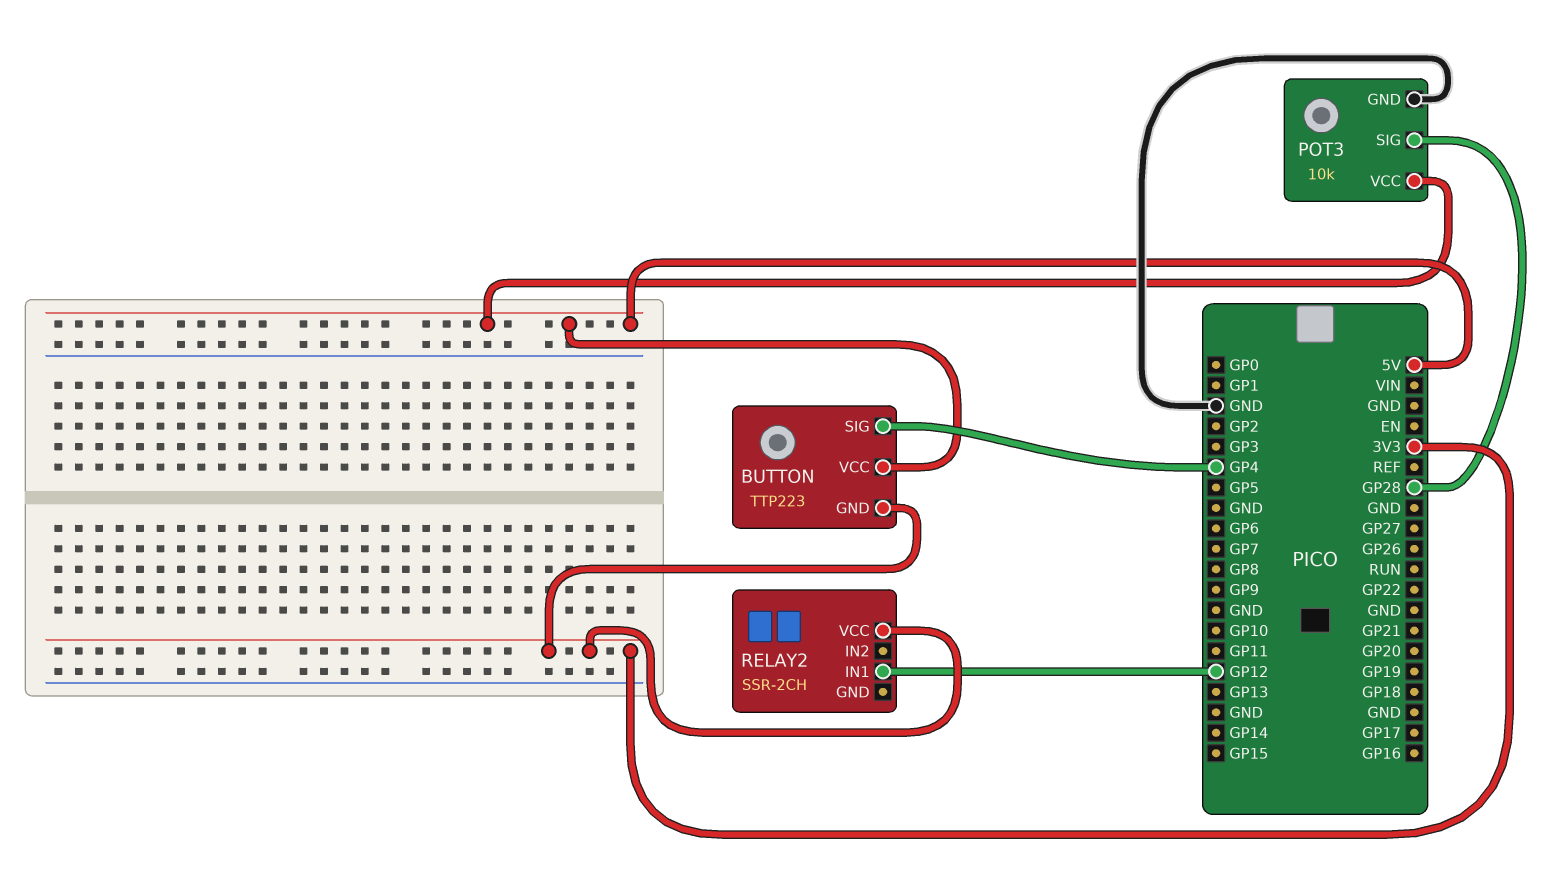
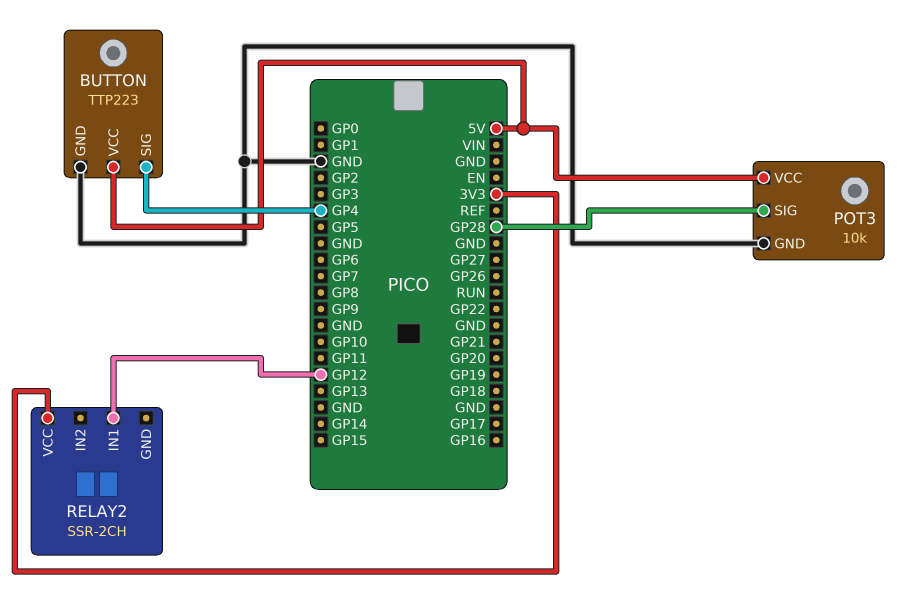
BUTTON pin GND: 3V3 -> GND

